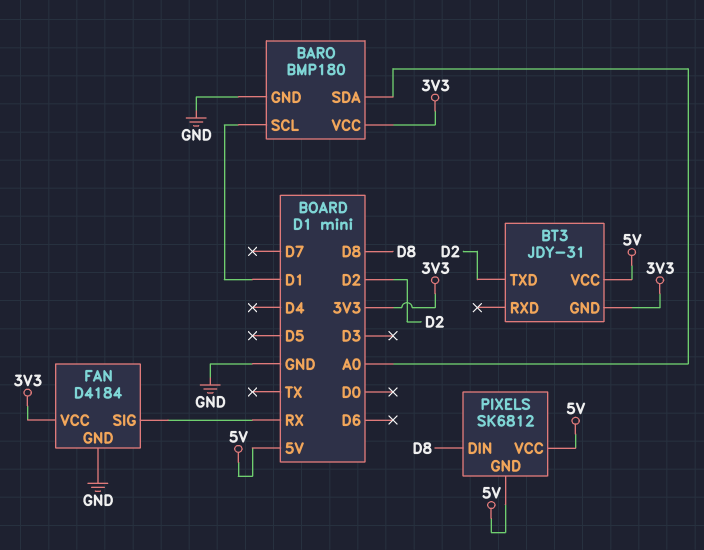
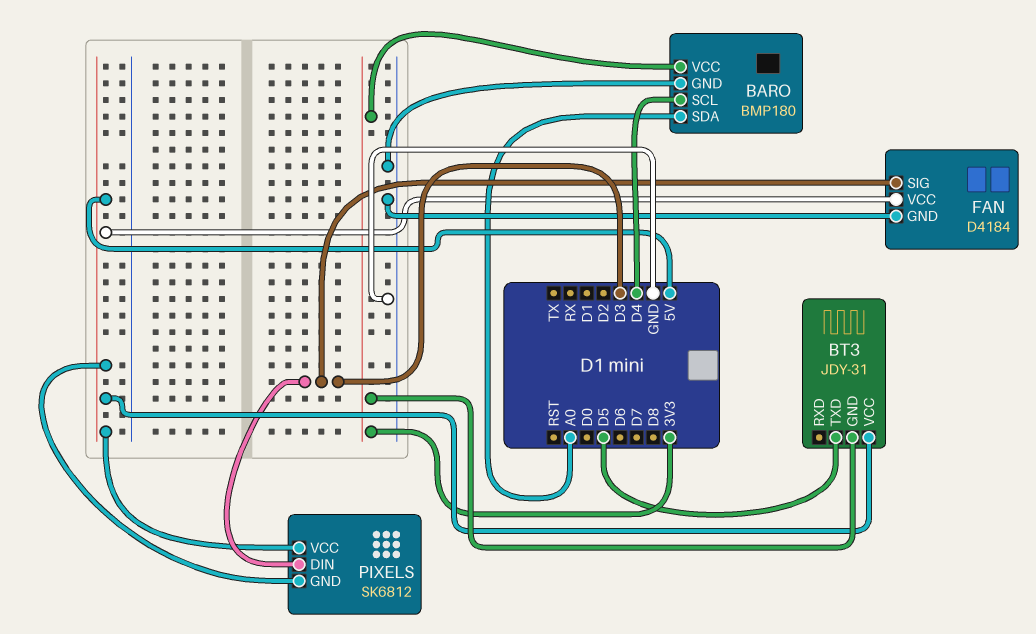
BARO pin SCL: D1 -> D4
BT3 pin TXD: D2 -> D5
FAN pin SIG: RX -> D3
FAN pin VCC: 3V3 -> 5V
PIXELS pin DIN: D8 -> D3

